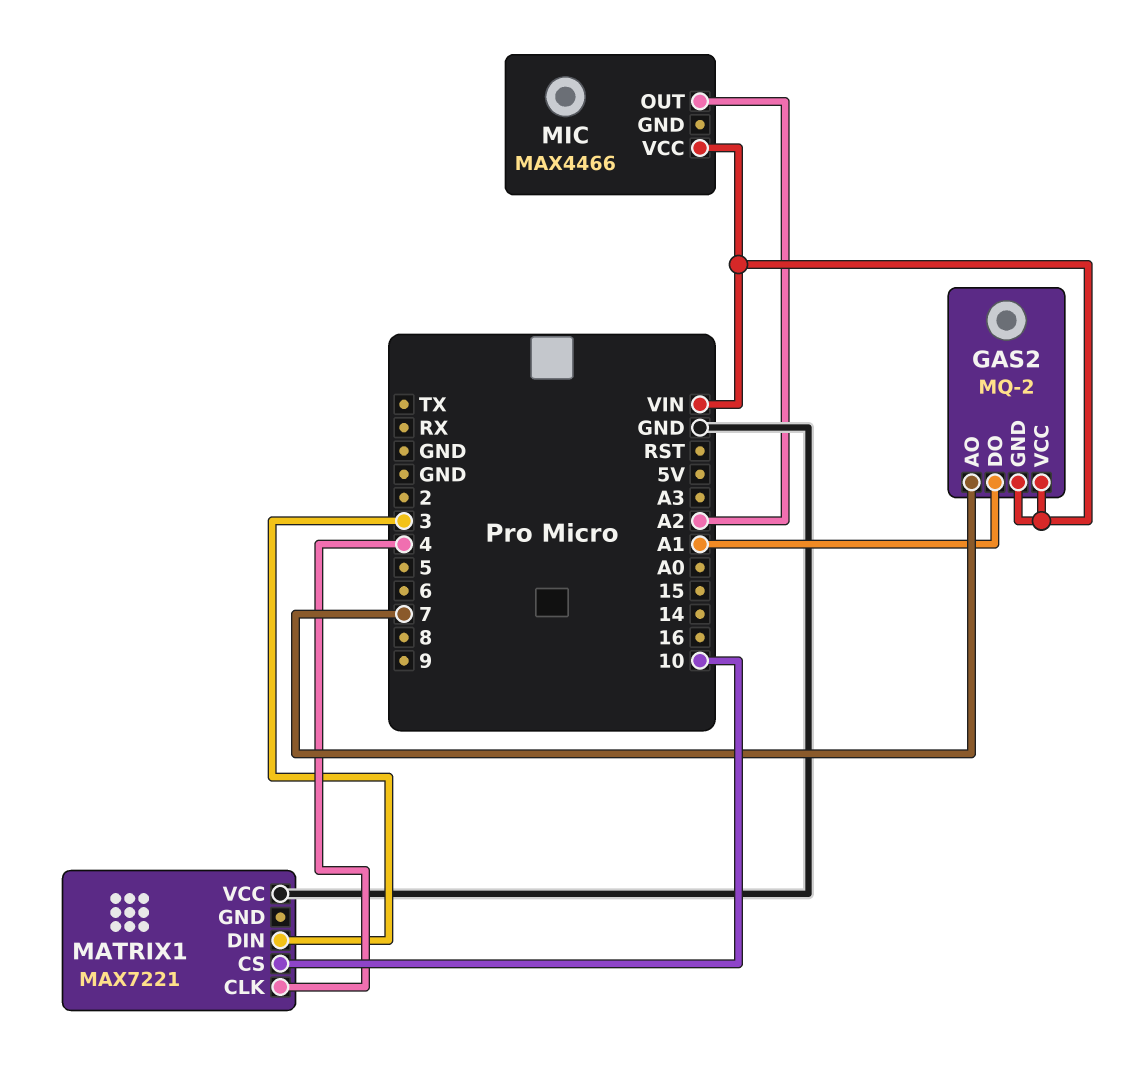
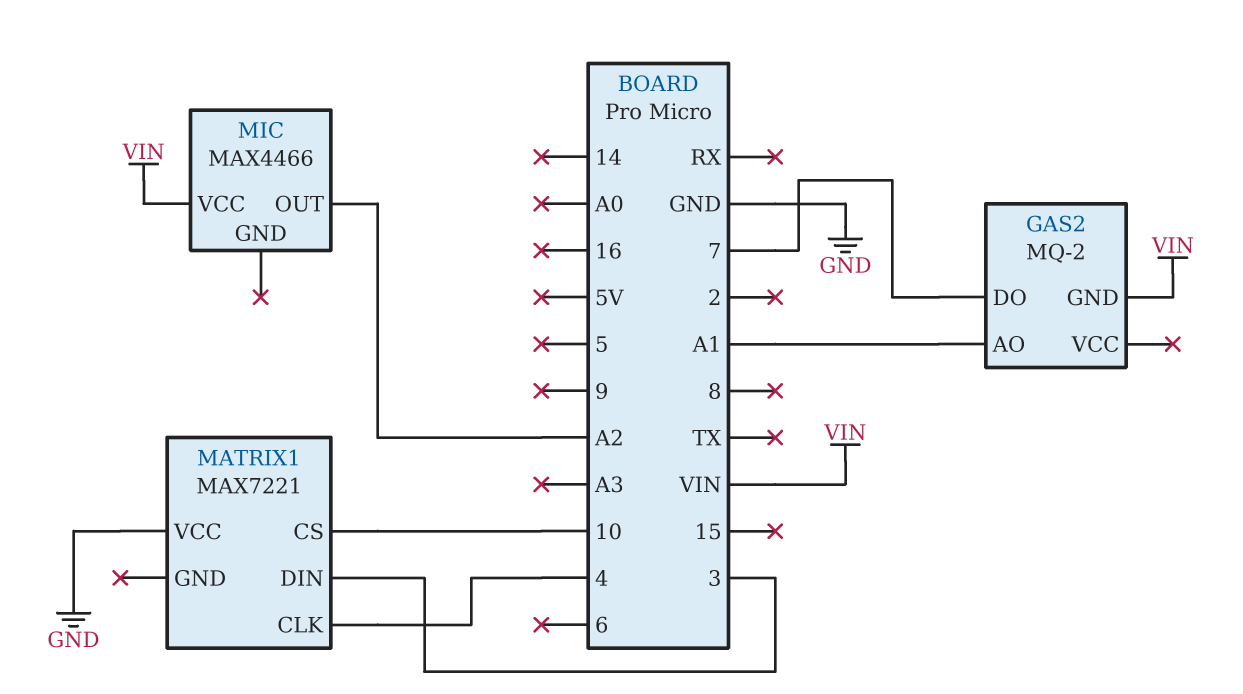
GAS2 pin AO: 7 -> A1
GAS2 pin DO: A1 -> 7
GAS2 pin VCC: VIN -> none

